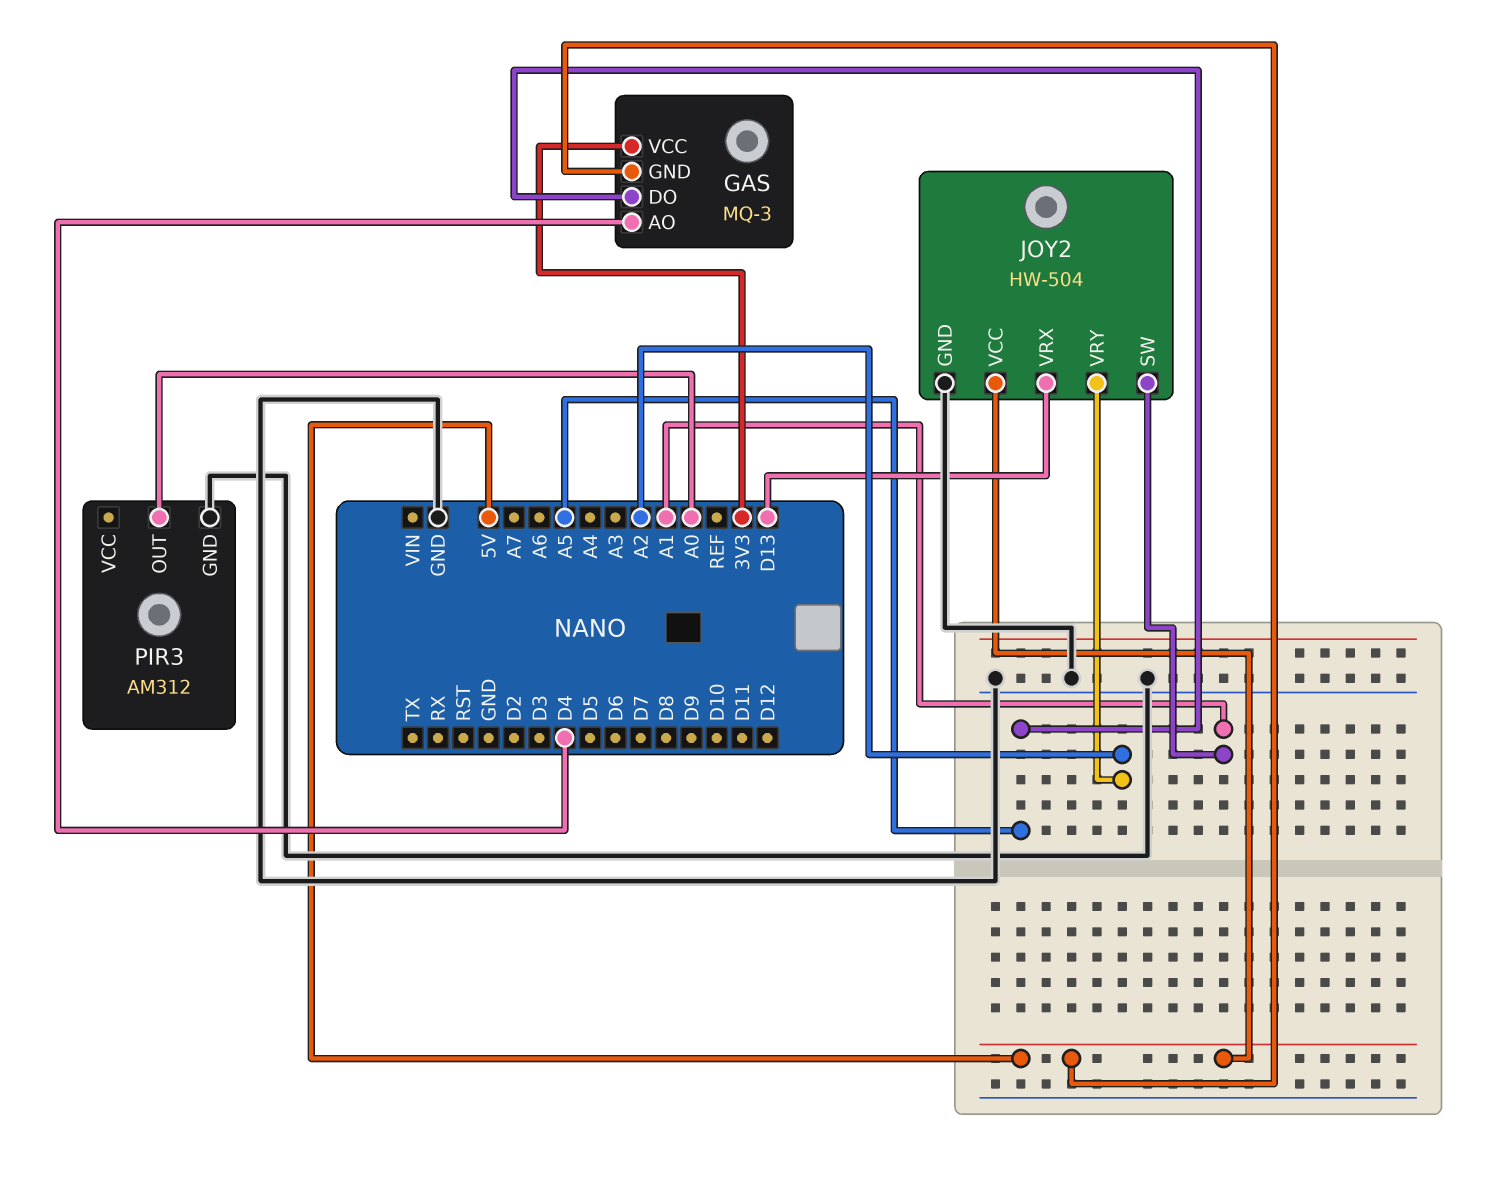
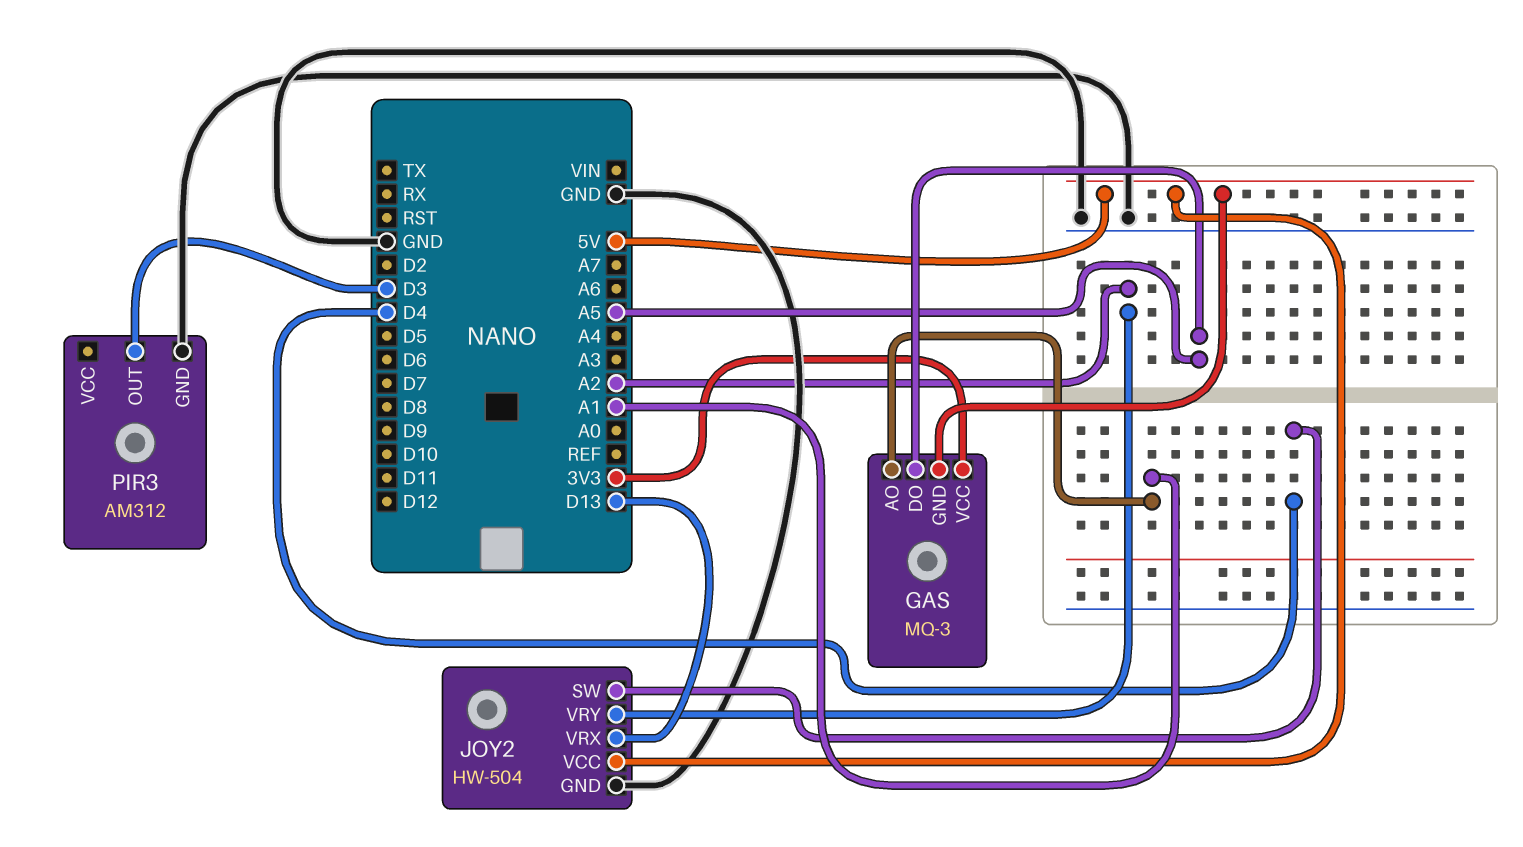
GAS pin AO: D4 -> A1
JOY2 pin SW: A1 -> D4
PIR3 pin OUT: A0 -> D3

